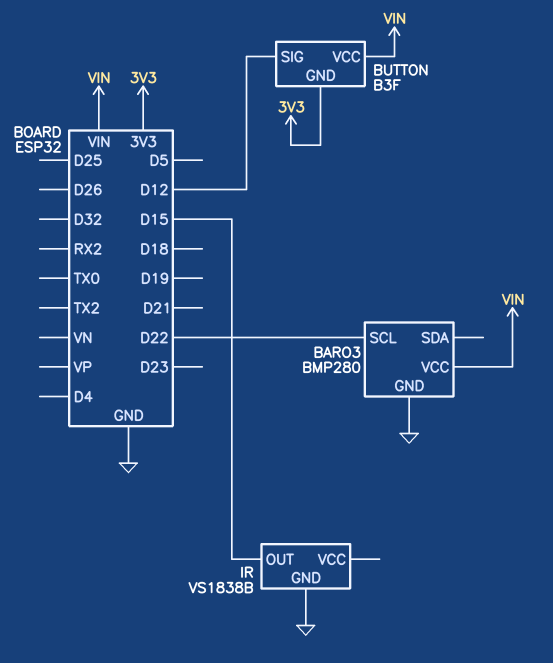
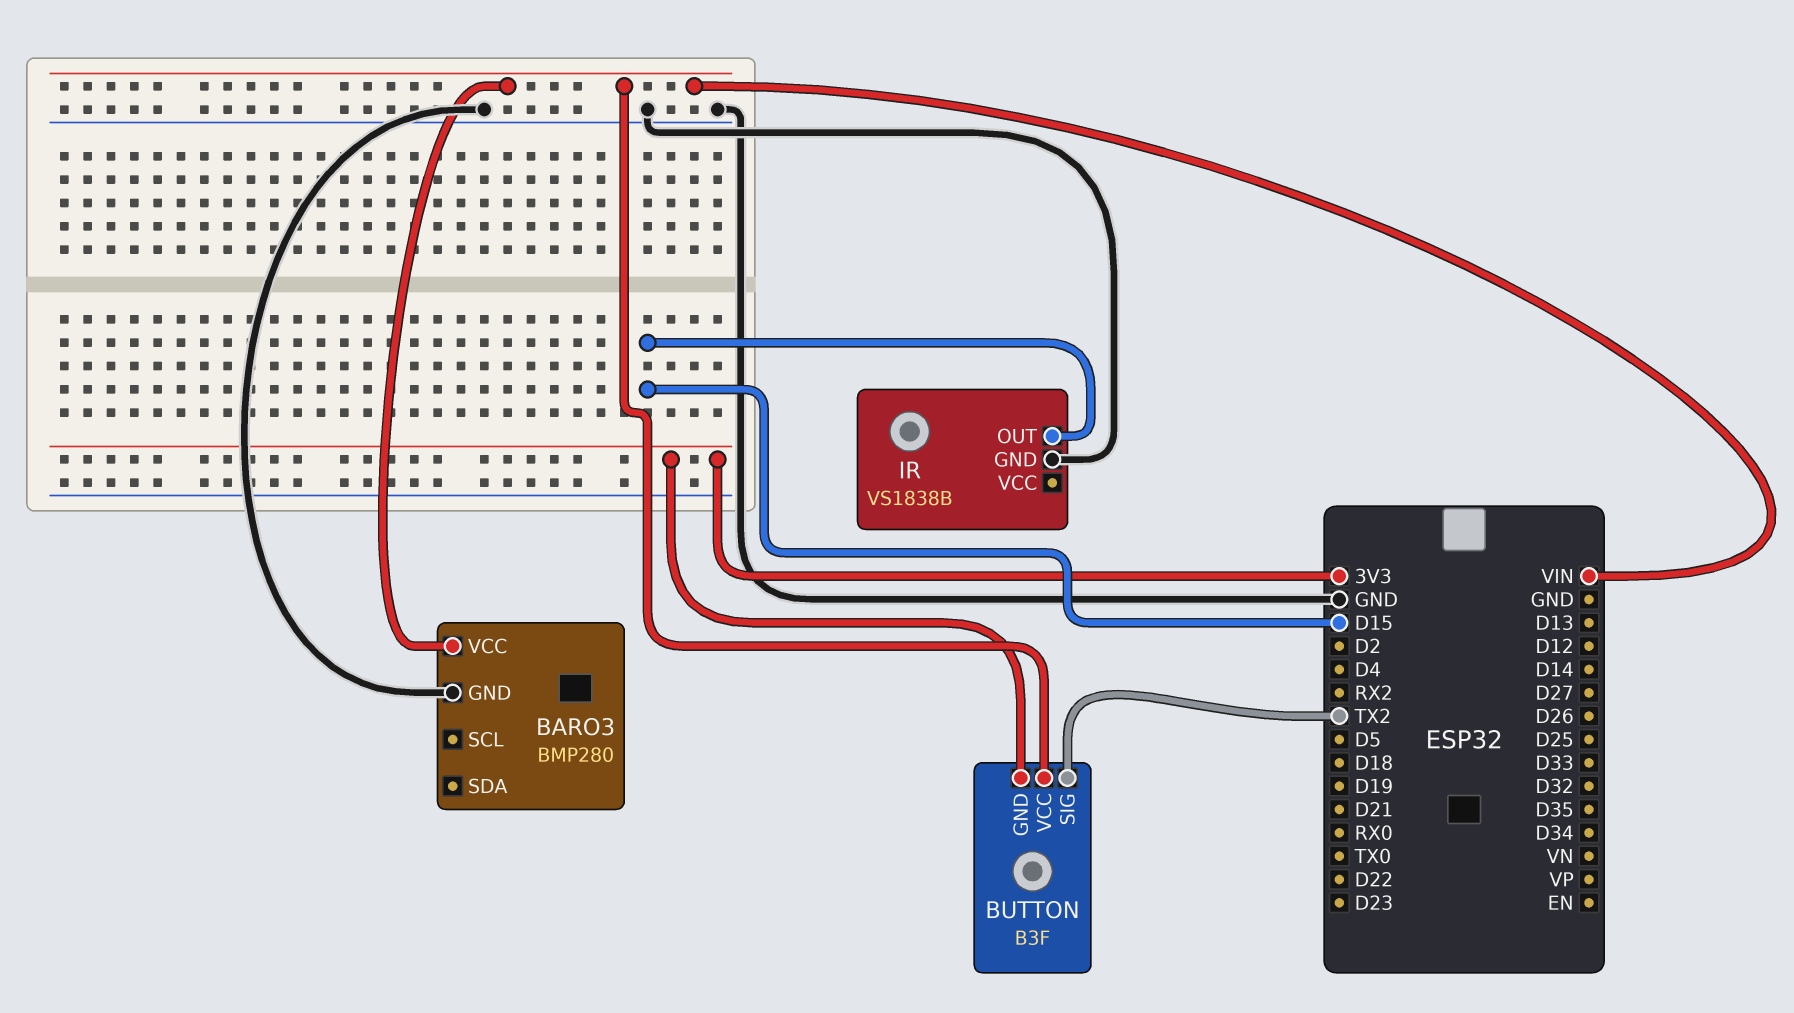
BARO3 pin SCL: D22 -> none
BUTTON pin SIG: D12 -> TX2

